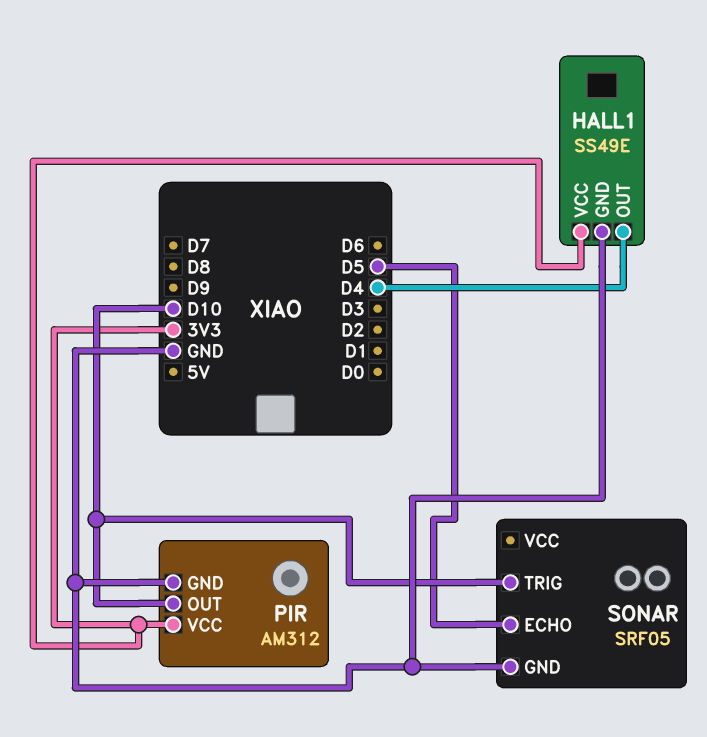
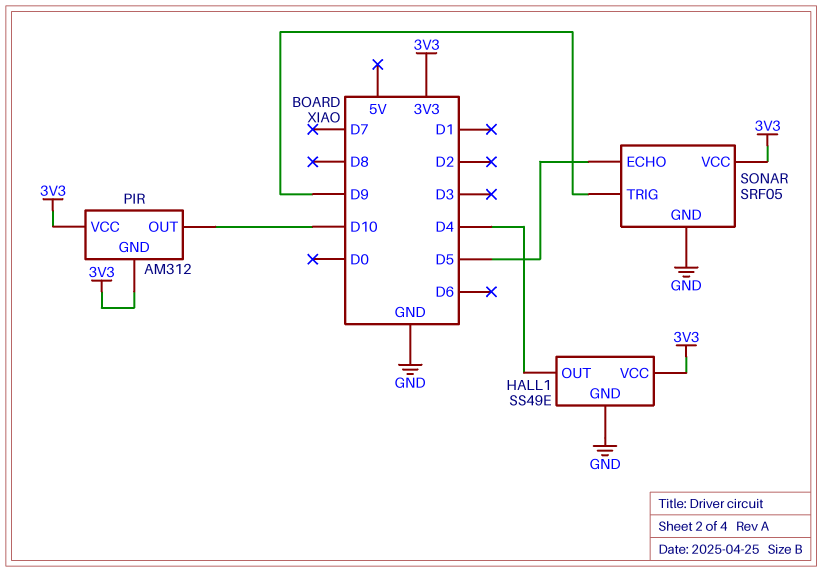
PIR pin GND: GND -> 3V3
SONAR pin TRIG: D10 -> D9
SONAR pin VCC: none -> 3V3

